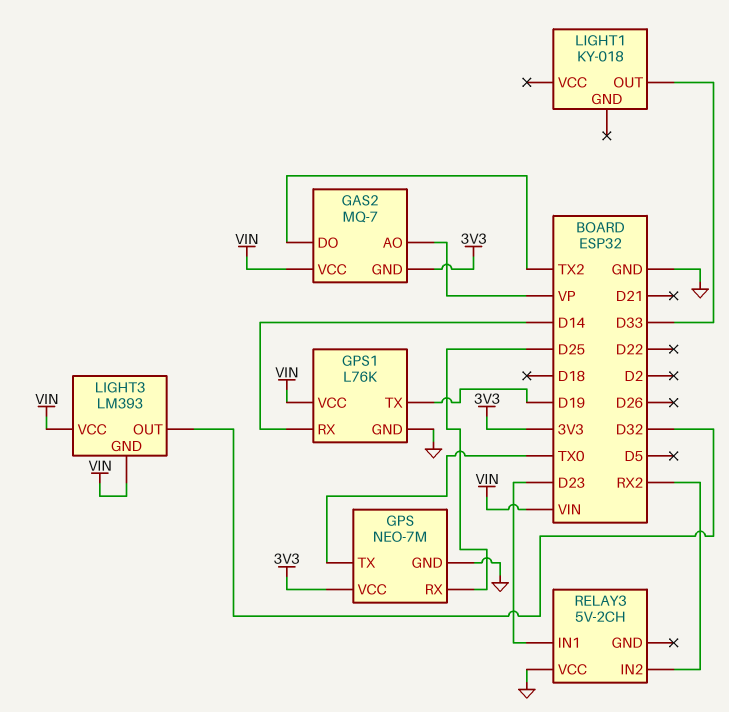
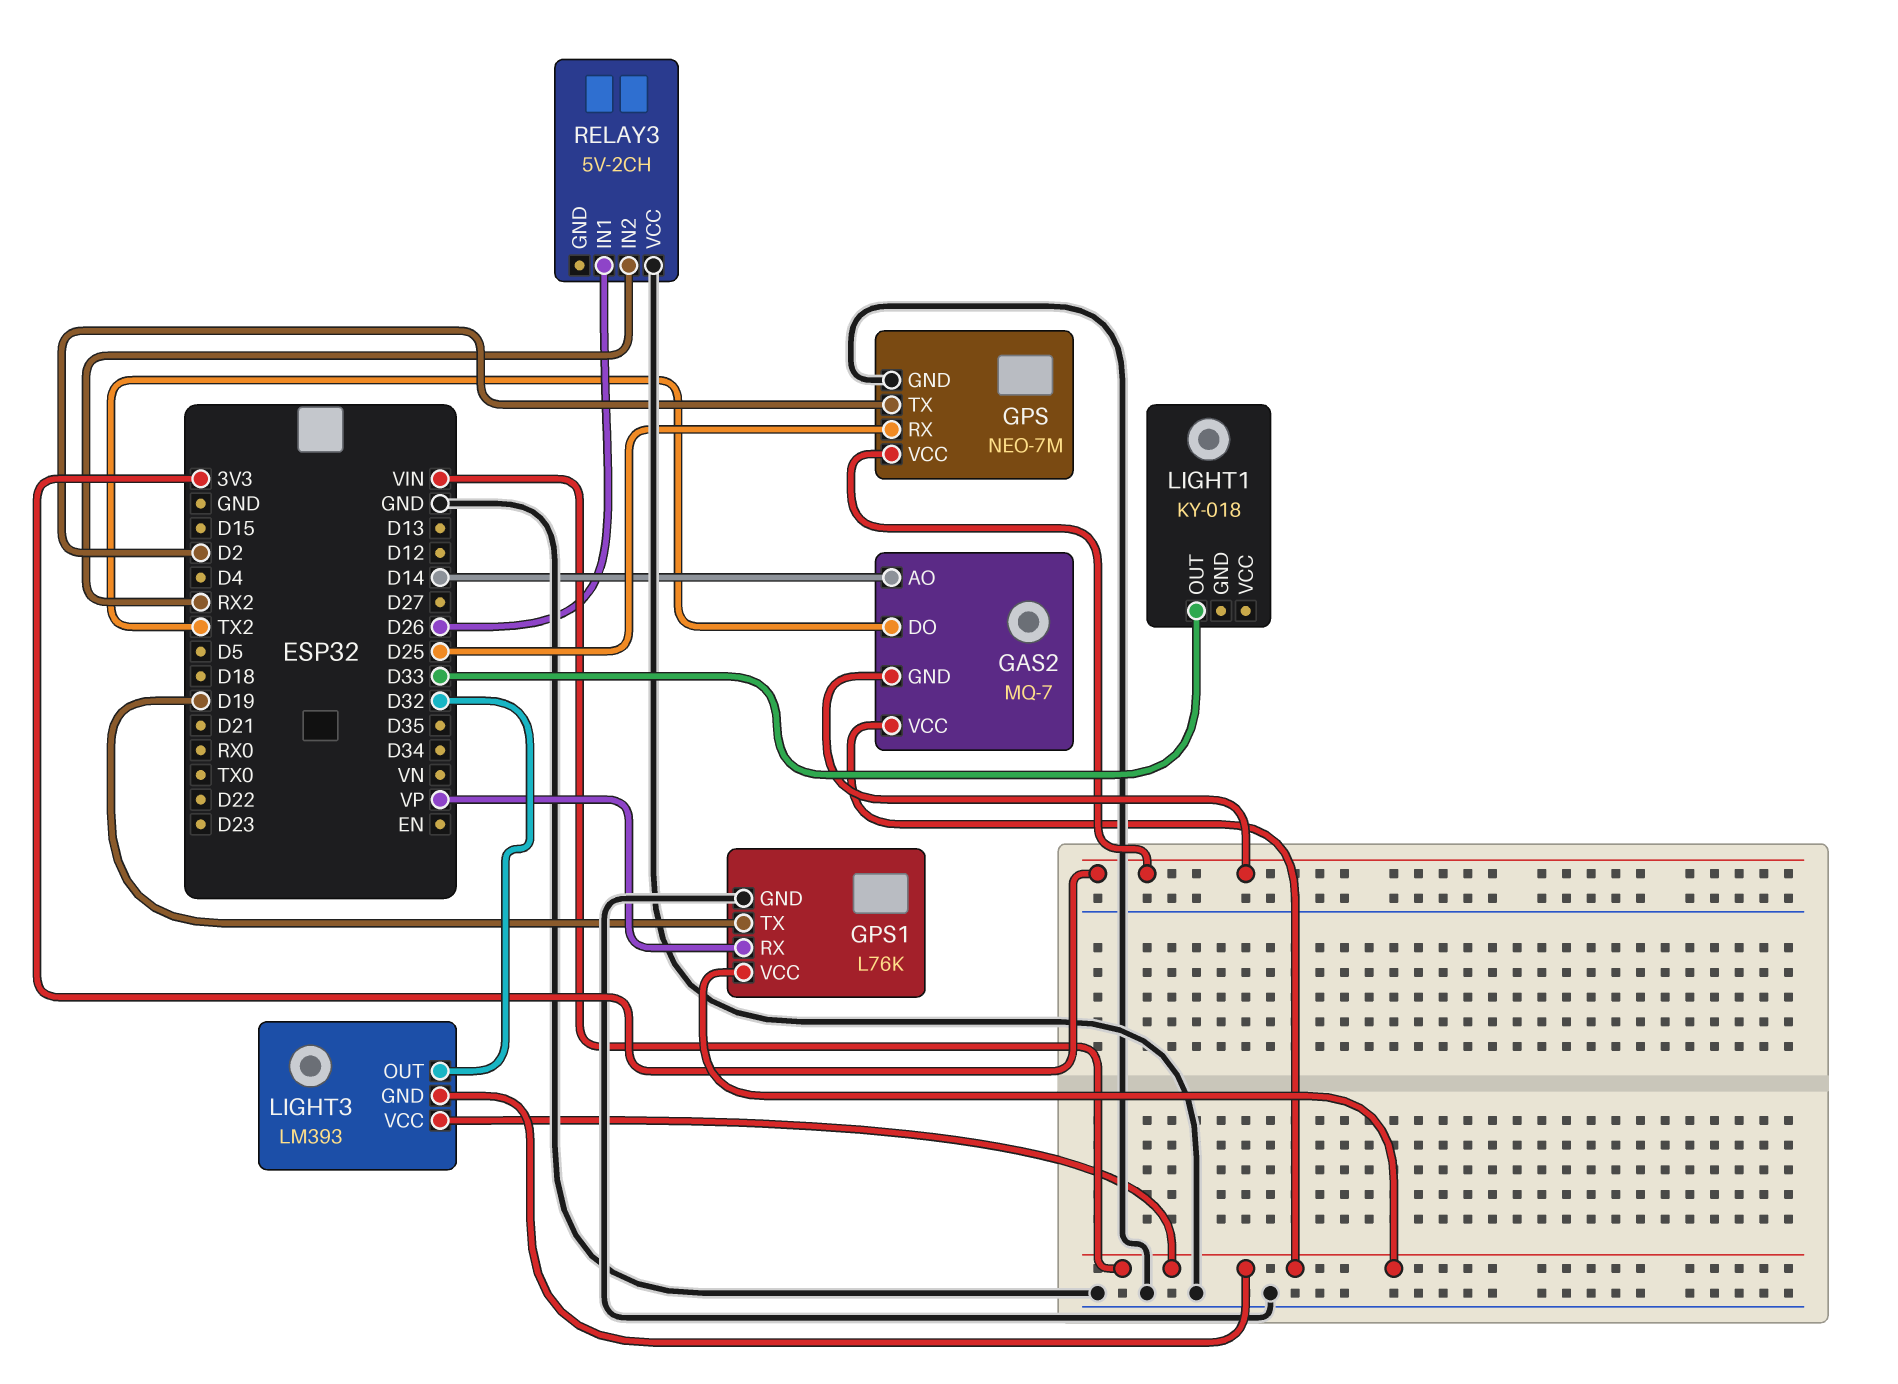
GAS2 pin AO: VP -> D14
GPS pin TX: TX0 -> D2
GPS1 pin RX: D14 -> VP
RELAY3 pin IN1: D23 -> D26

